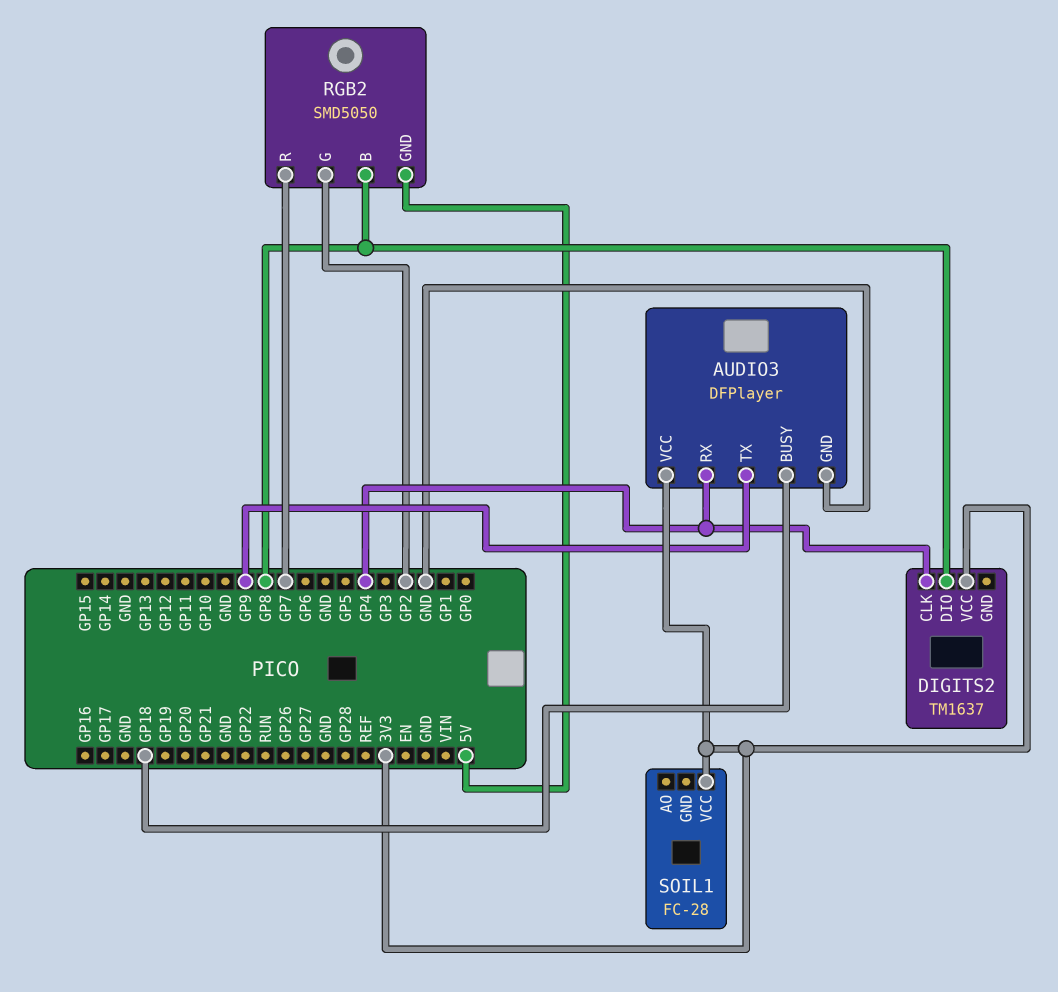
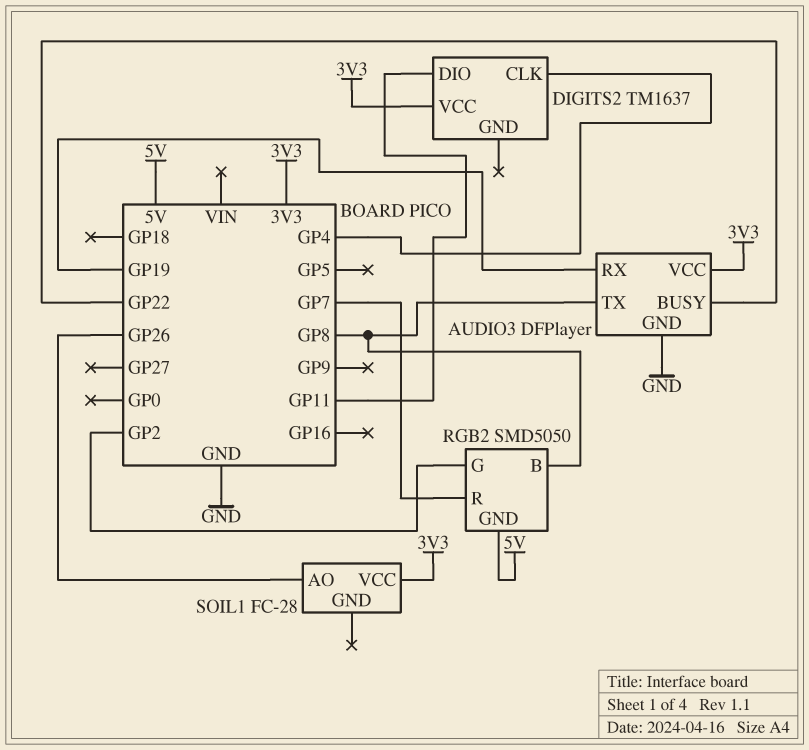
AUDIO3 pin BUSY: GP18 -> GP22
AUDIO3 pin RX: GP4 -> GP19
AUDIO3 pin TX: GP9 -> GP8
DIGITS2 pin DIO: GP8 -> GP11
SOIL1 pin AO: none -> GP26

